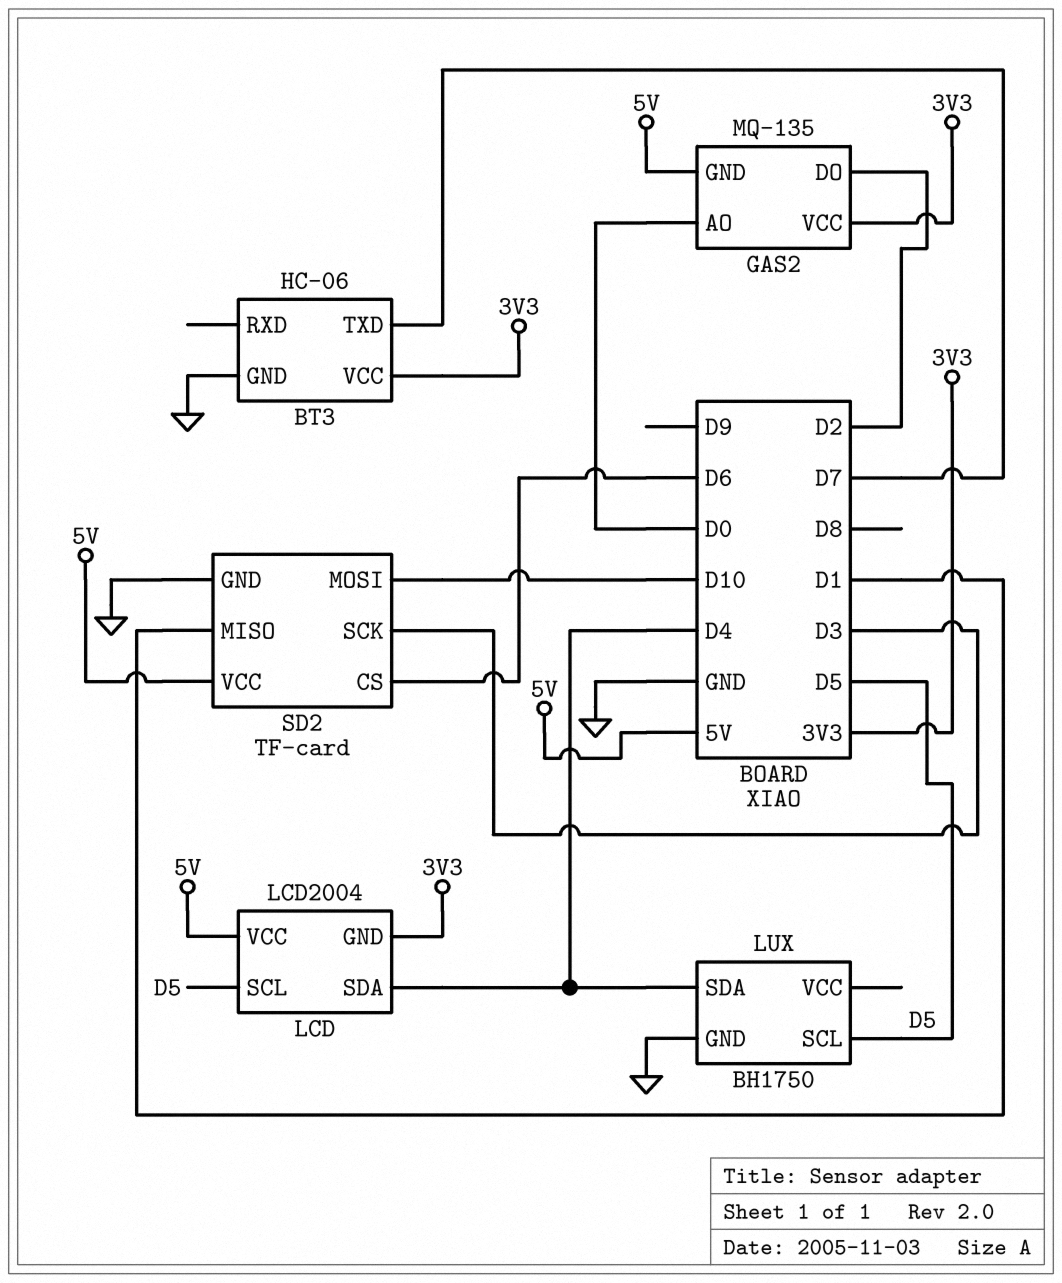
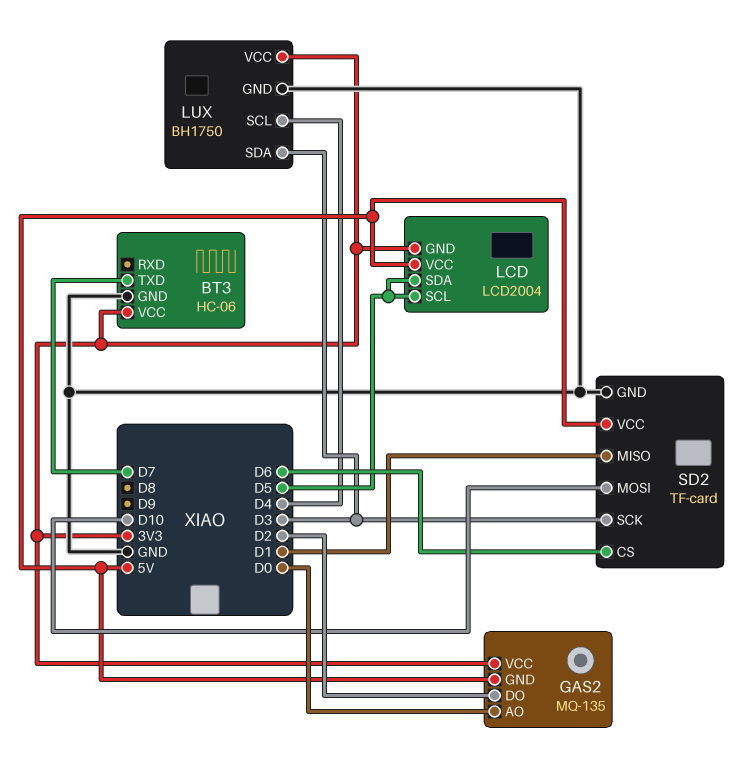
LCD pin SDA: D4 -> D5
LUX pin SCL: D5 -> D4
LUX pin SDA: D4 -> D3
LUX pin VCC: none -> 3V3

